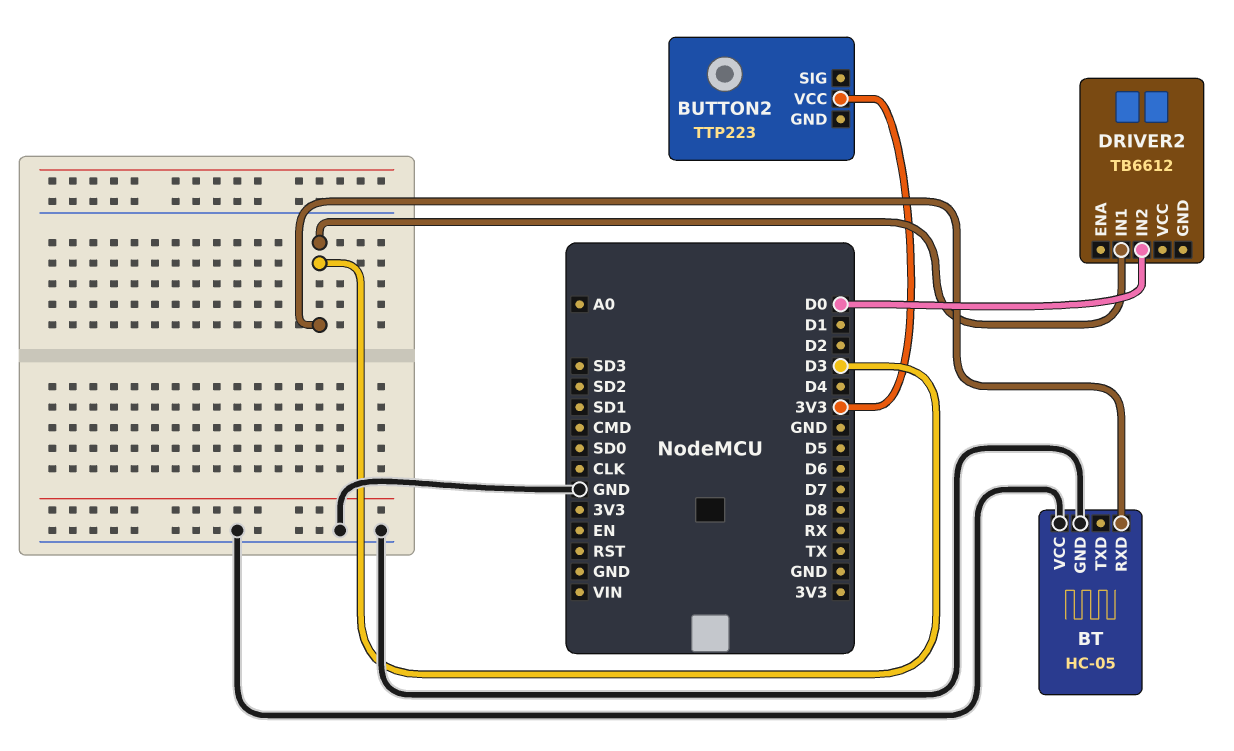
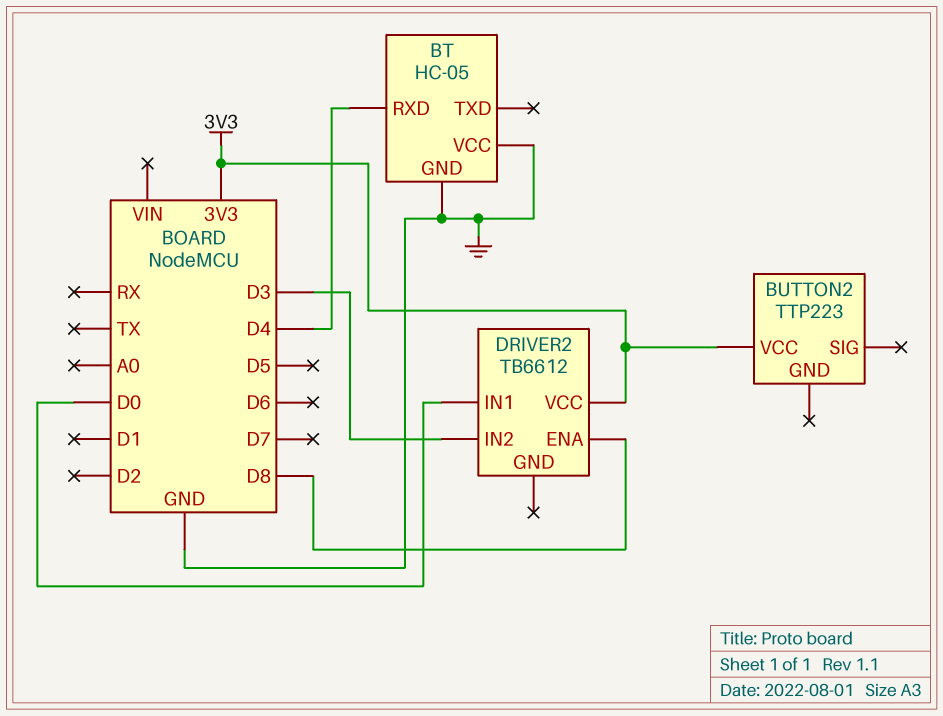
BT pin RXD: D3 -> D4
DRIVER2 pin ENA: none -> D8
DRIVER2 pin IN1: D3 -> D0
DRIVER2 pin IN2: D0 -> D3
DRIVER2 pin VCC: none -> 3V3

